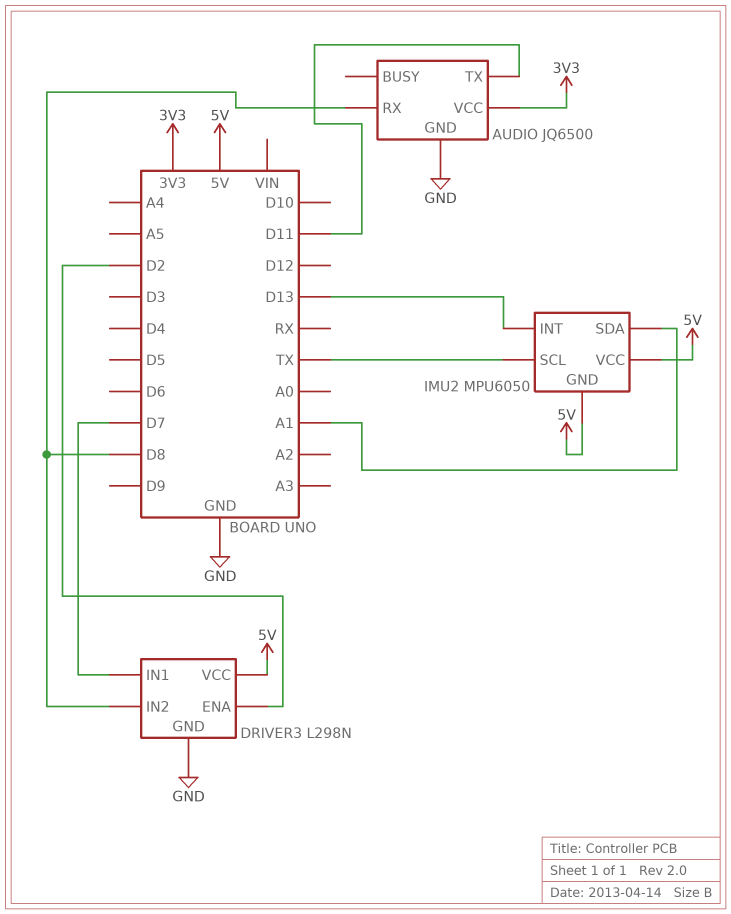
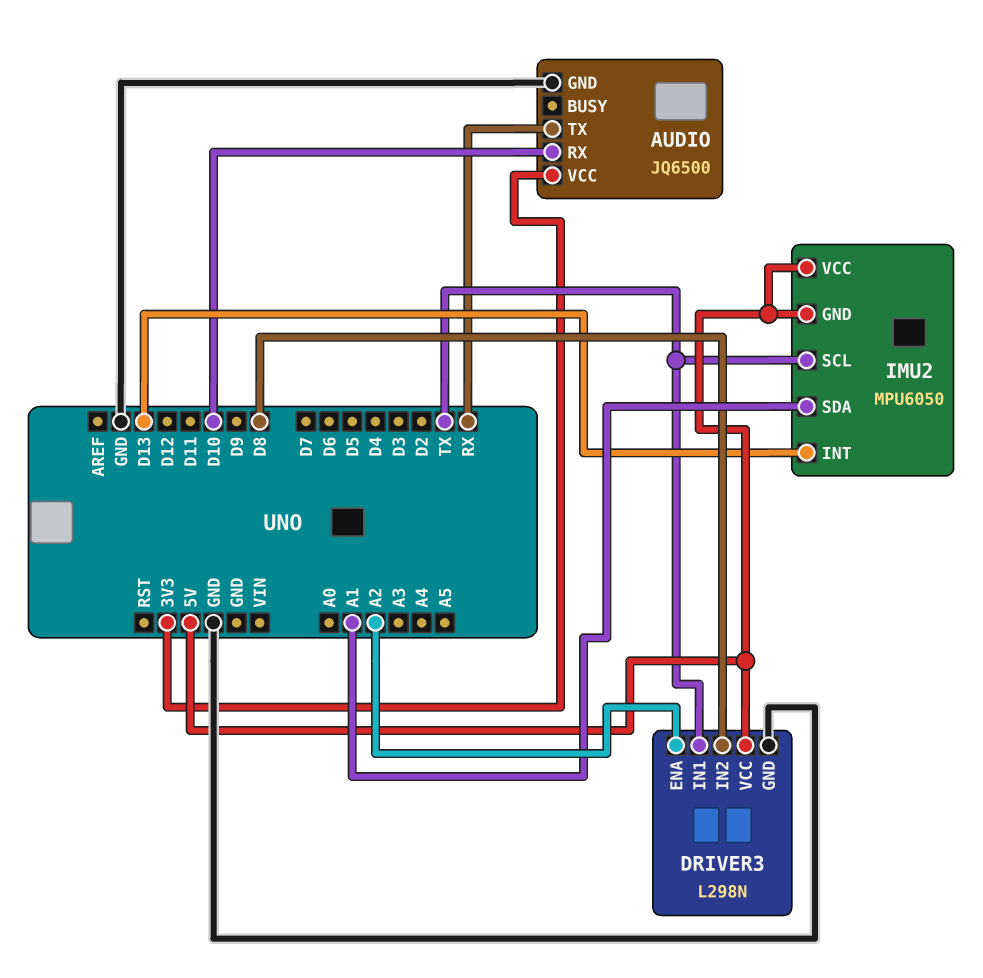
AUDIO pin RX: D8 -> D10
AUDIO pin TX: D11 -> RX
DRIVER3 pin ENA: D2 -> A2
DRIVER3 pin IN1: D7 -> TX

